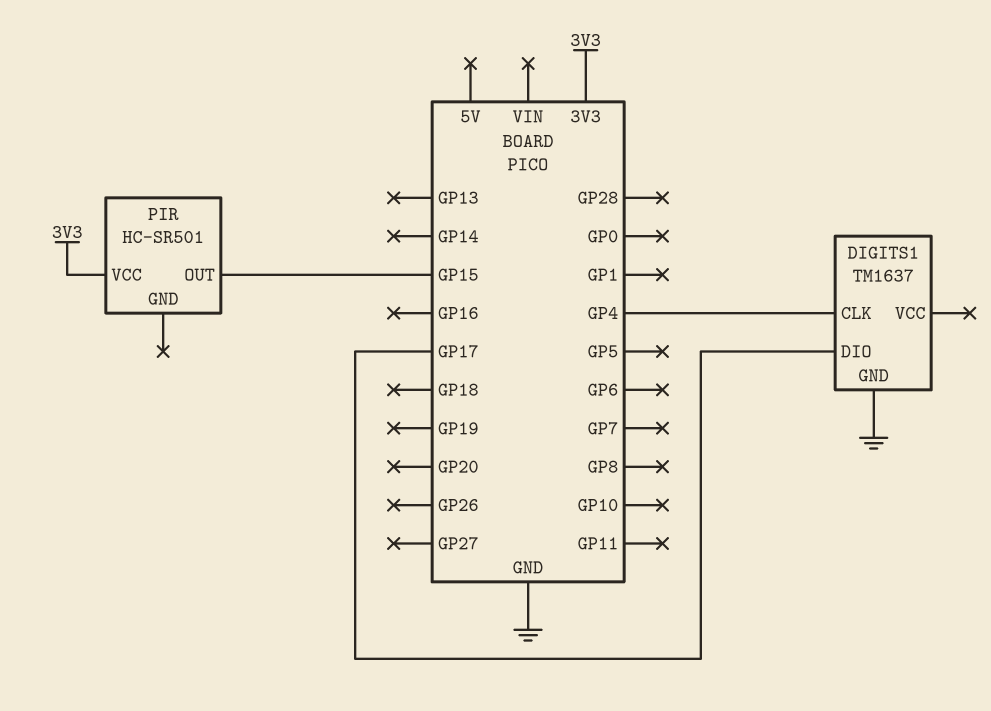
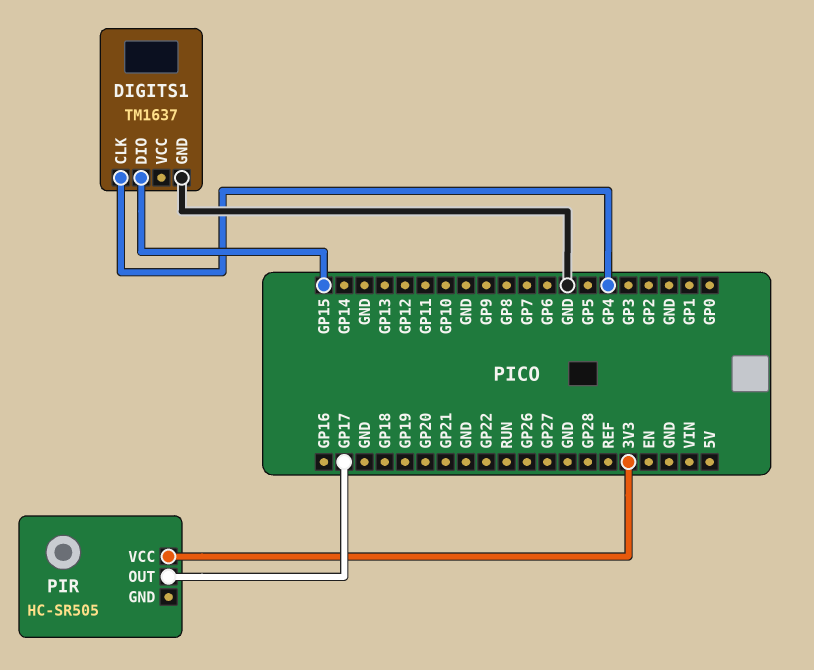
DIGITS1 pin DIO: GP17 -> GP15
PIR: HC-SR501 -> HC-SR505
PIR pin OUT: GP15 -> GP17

